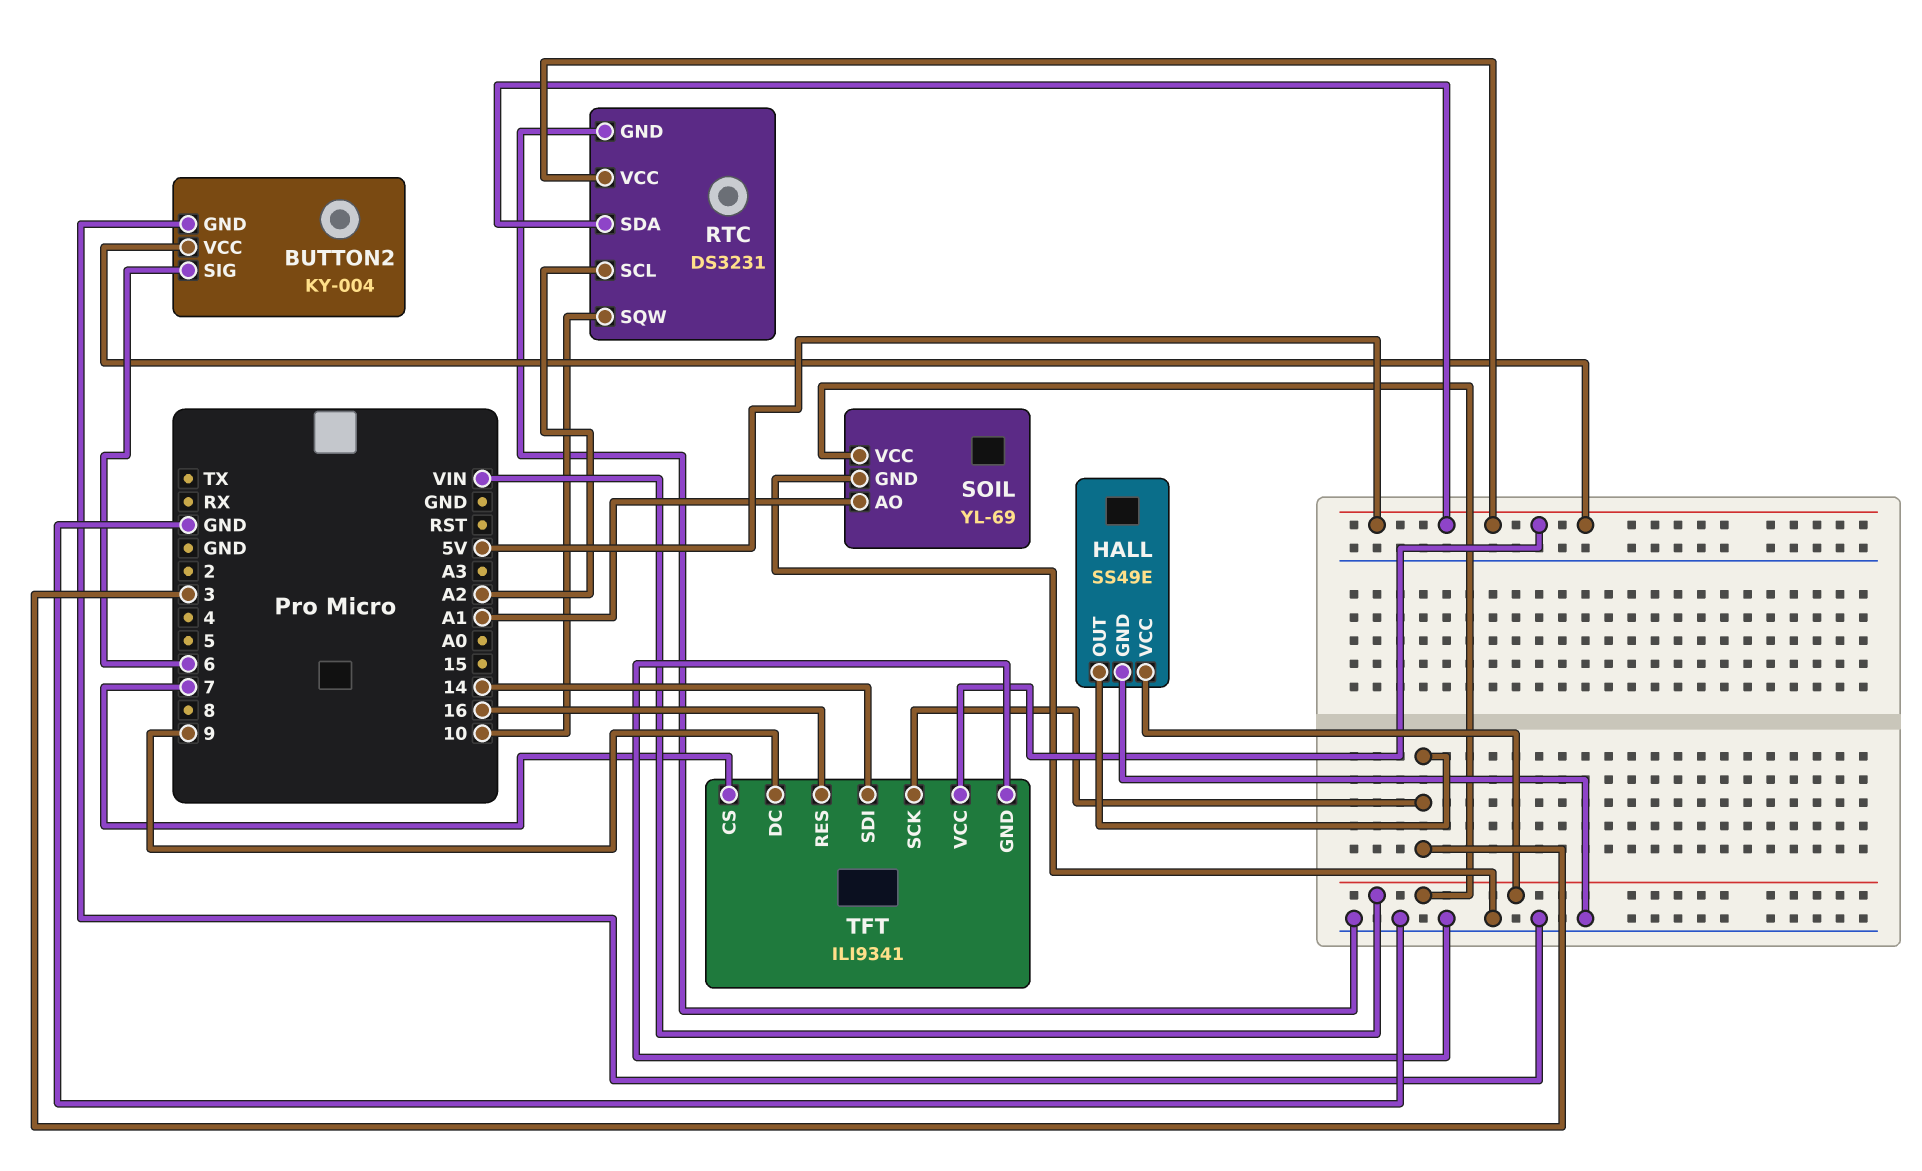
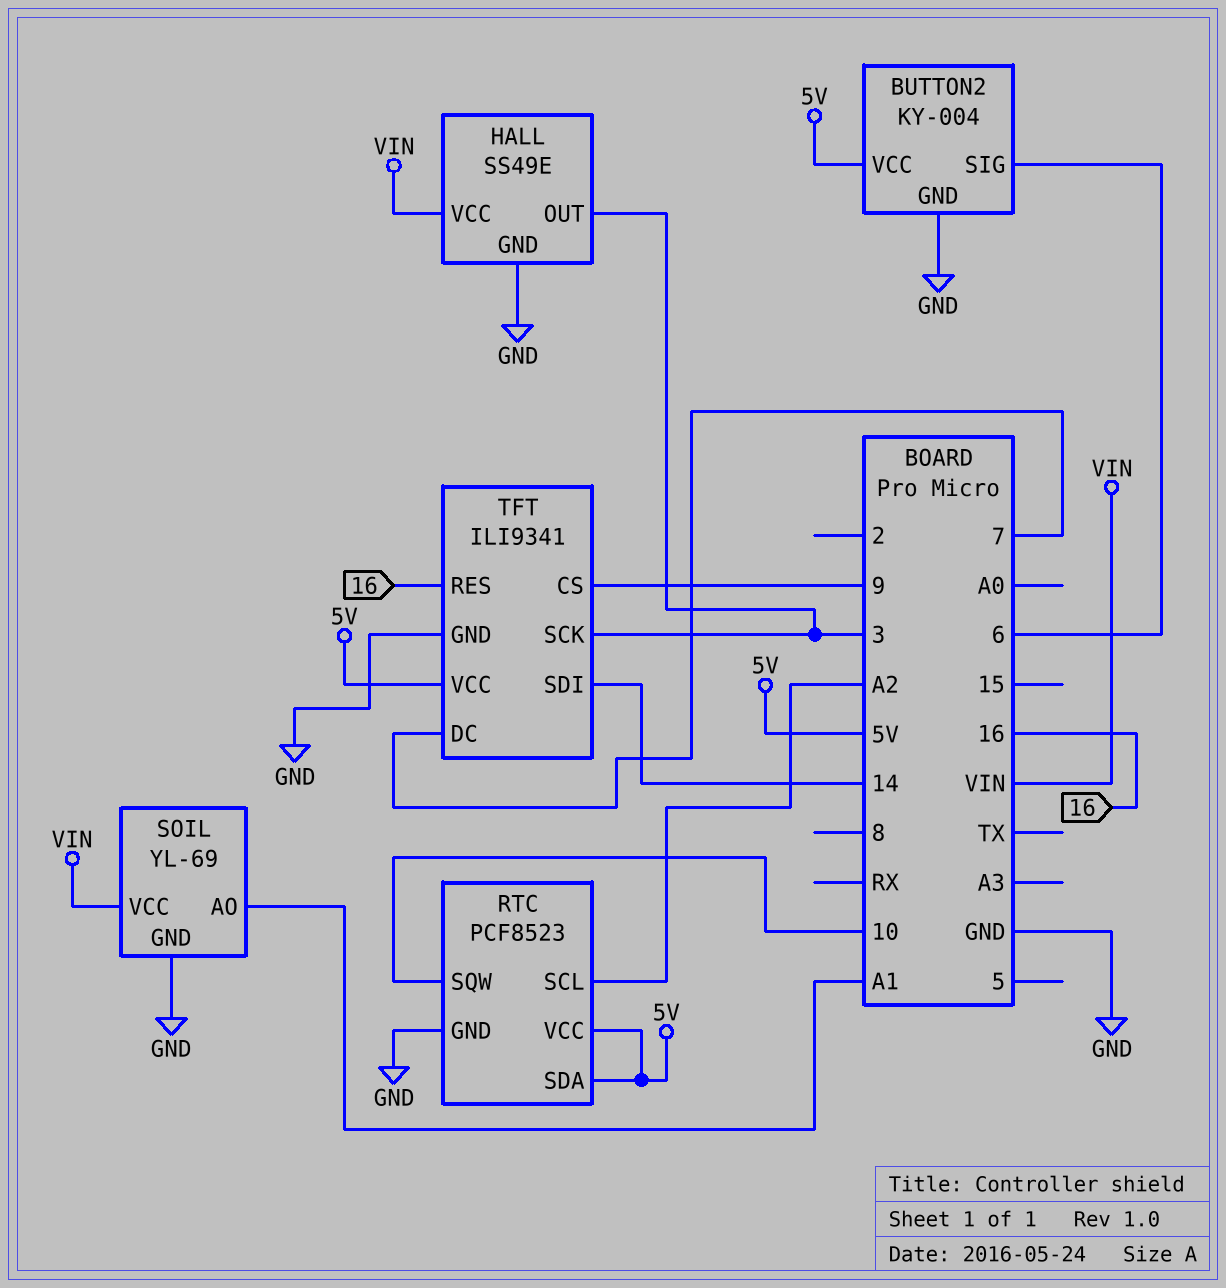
RTC: DS3231 -> PCF8523
TFT pin CS: 7 -> 9
TFT pin DC: 9 -> 7

